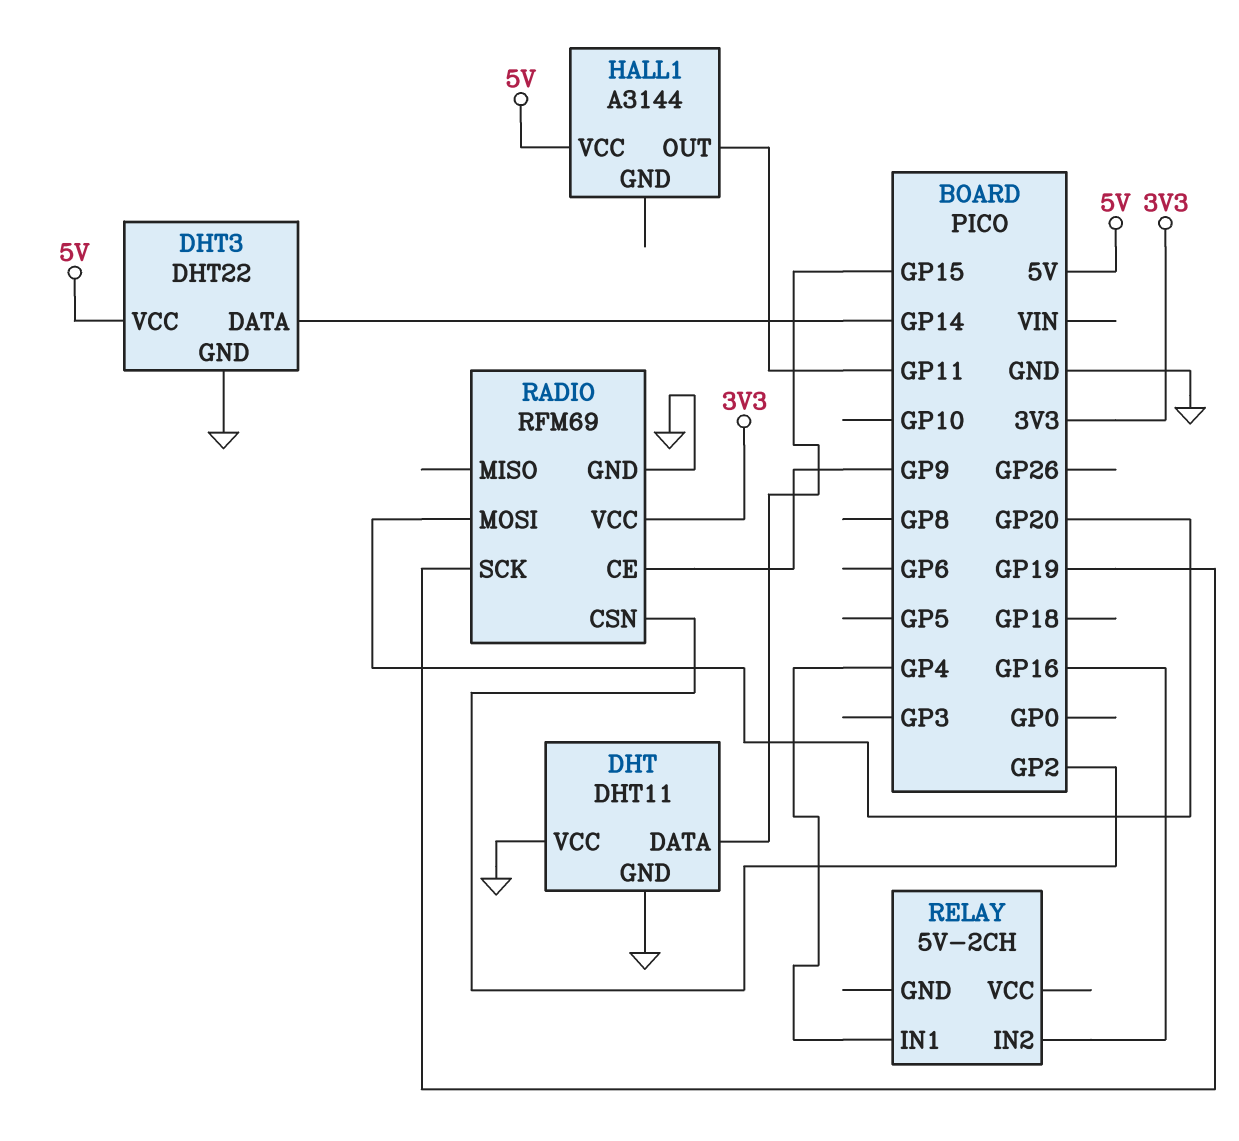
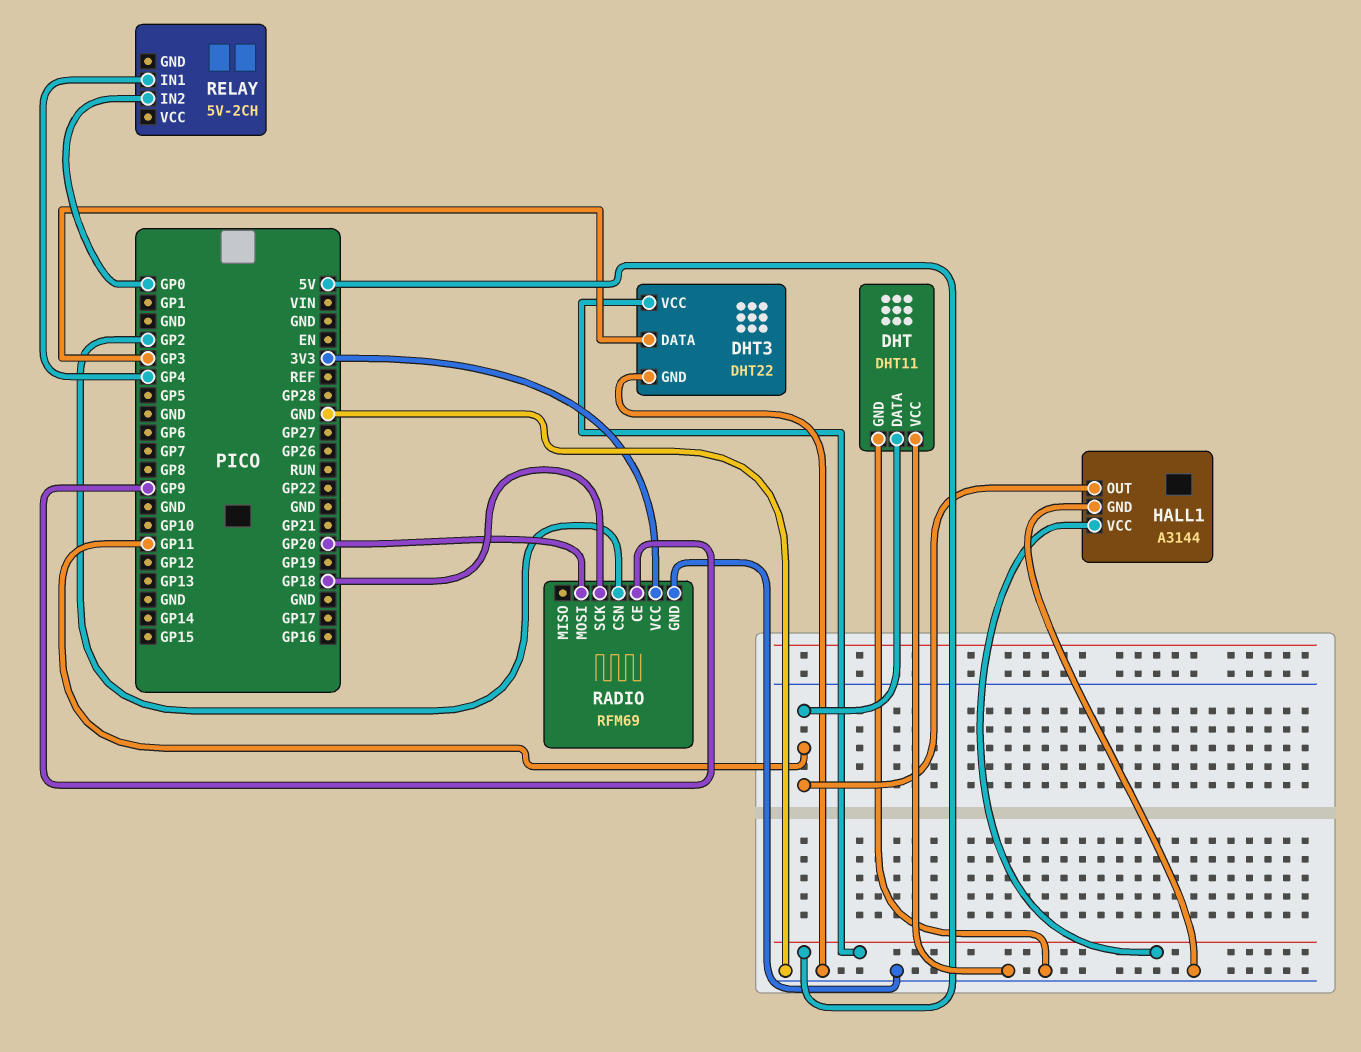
DHT pin DATA: GP15 -> GP11
DHT3 pin DATA: GP14 -> GP3
HALL1 pin GND: none -> GND
RADIO pin SCK: GP19 -> GP18
RELAY pin IN2: GP16 -> GP0

